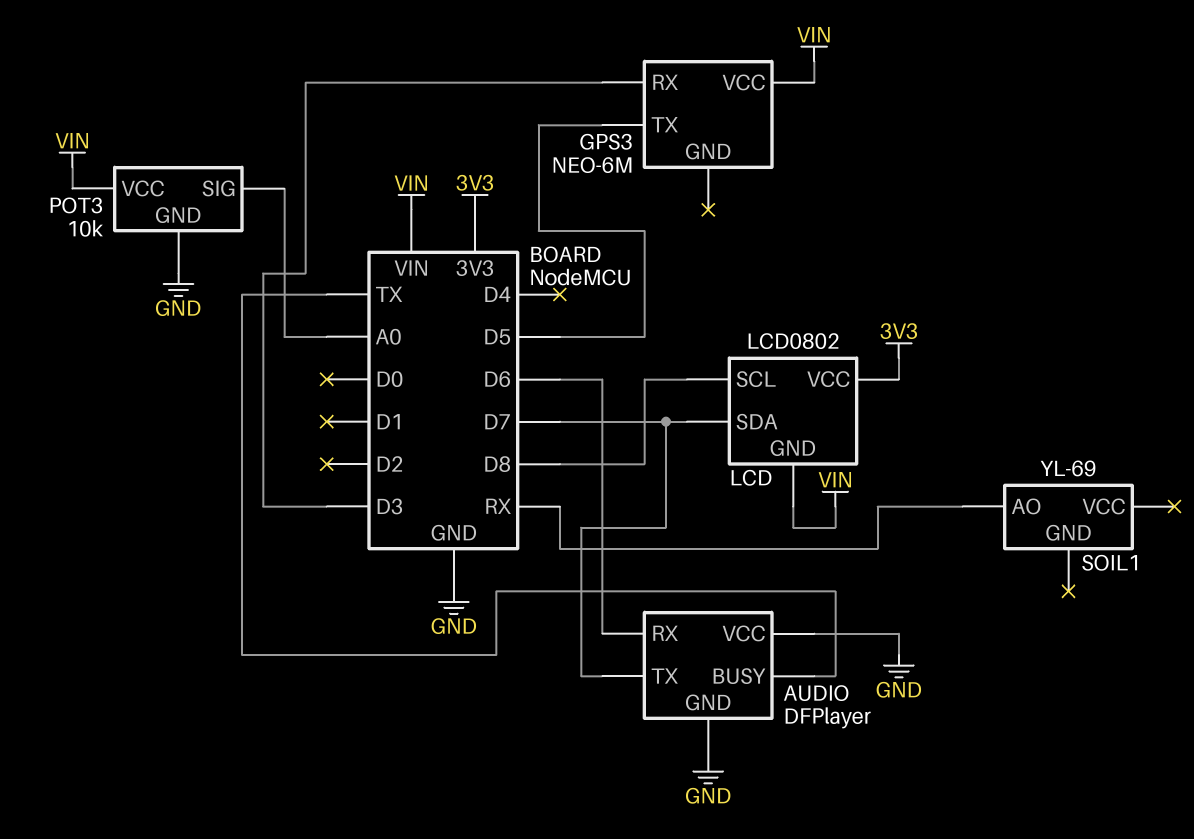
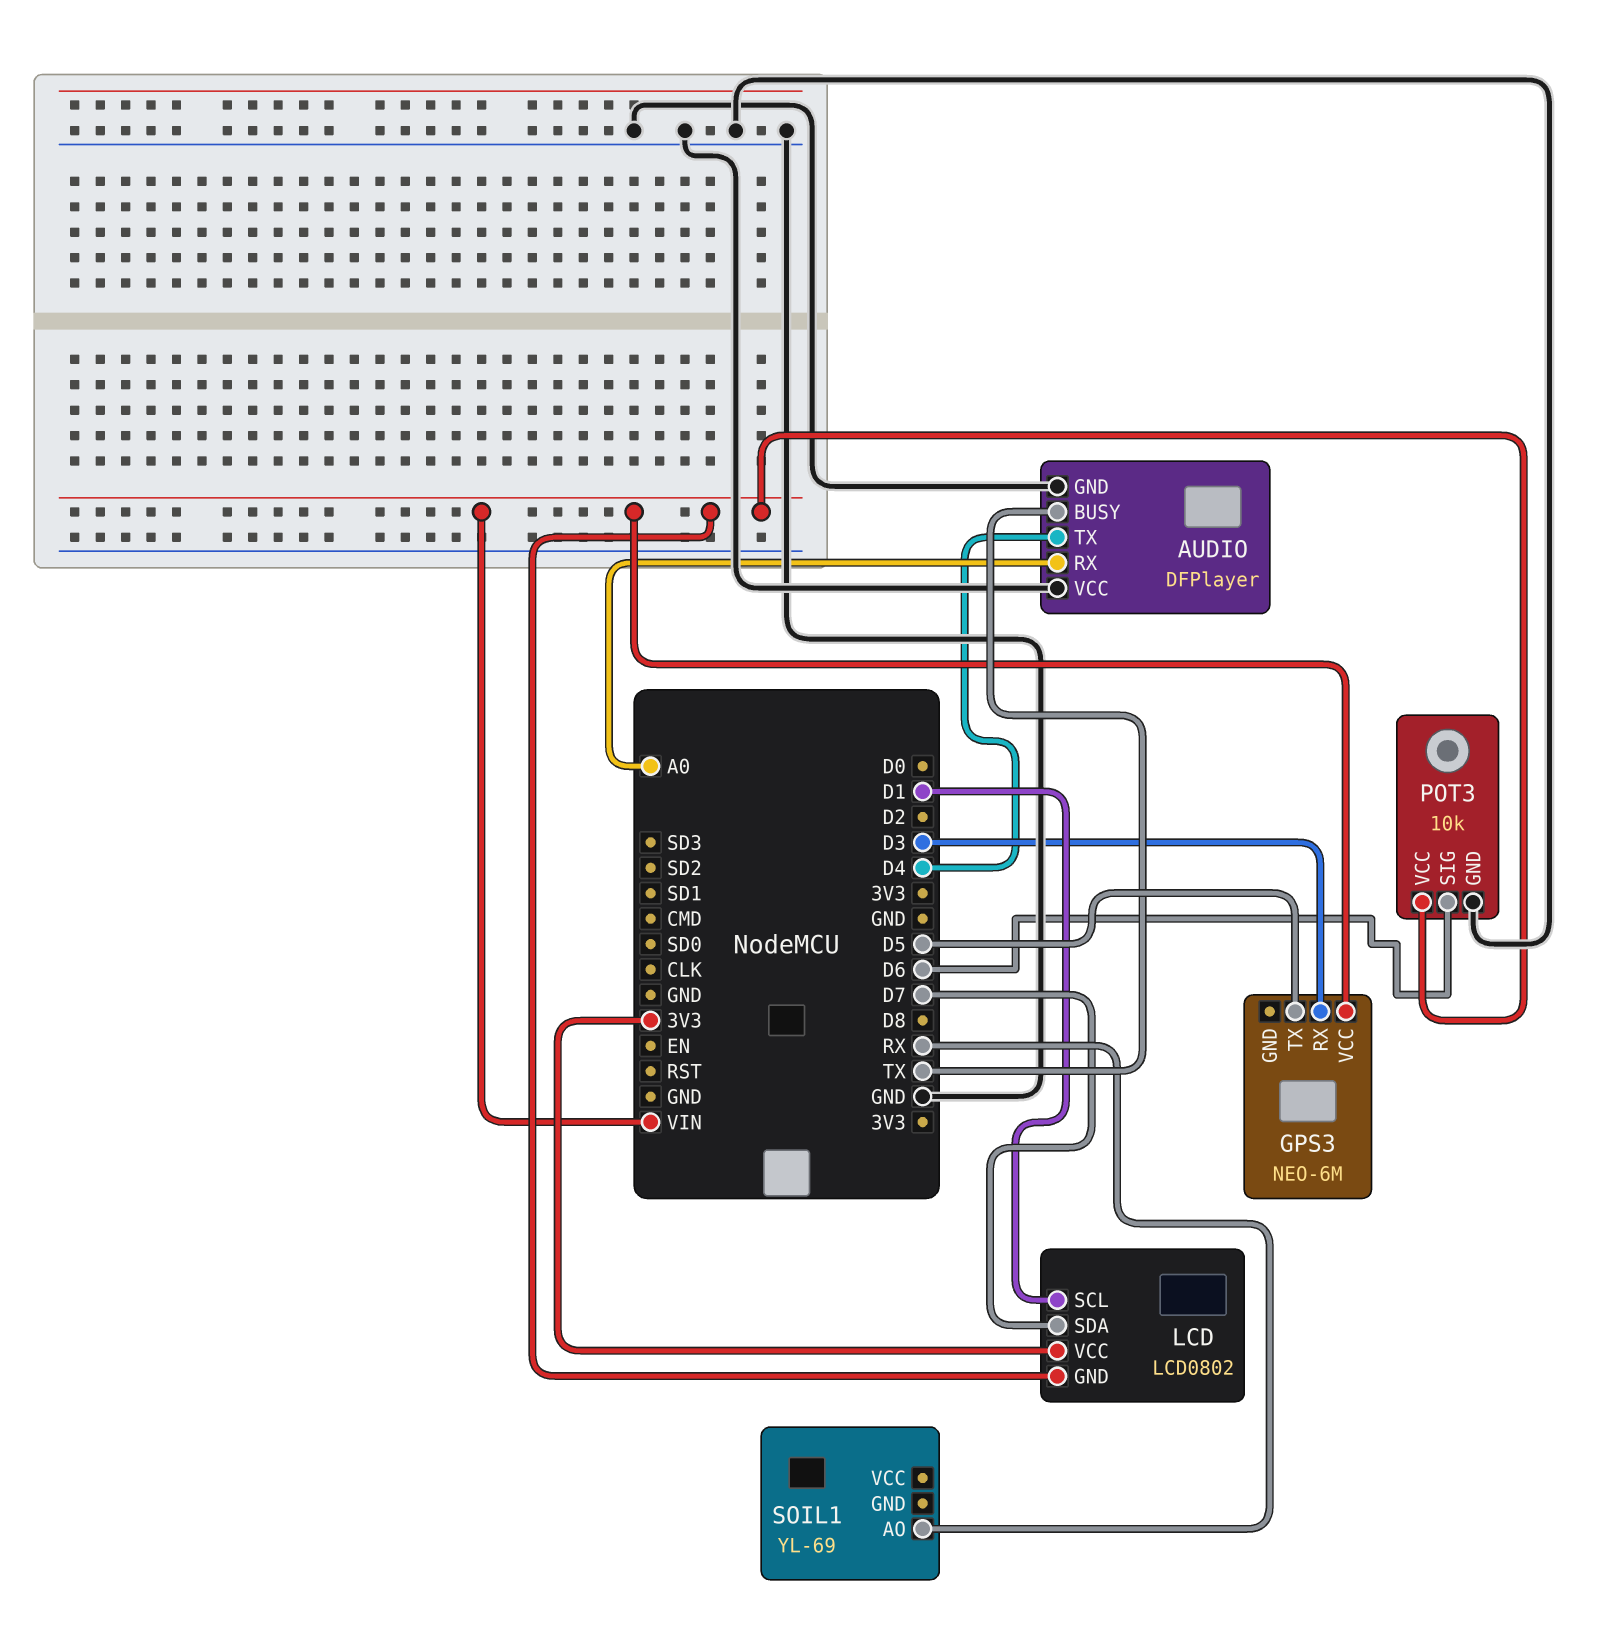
AUDIO pin RX: D6 -> A0
AUDIO pin TX: D7 -> D4
LCD pin SCL: D8 -> D1
POT3 pin SIG: A0 -> D6

